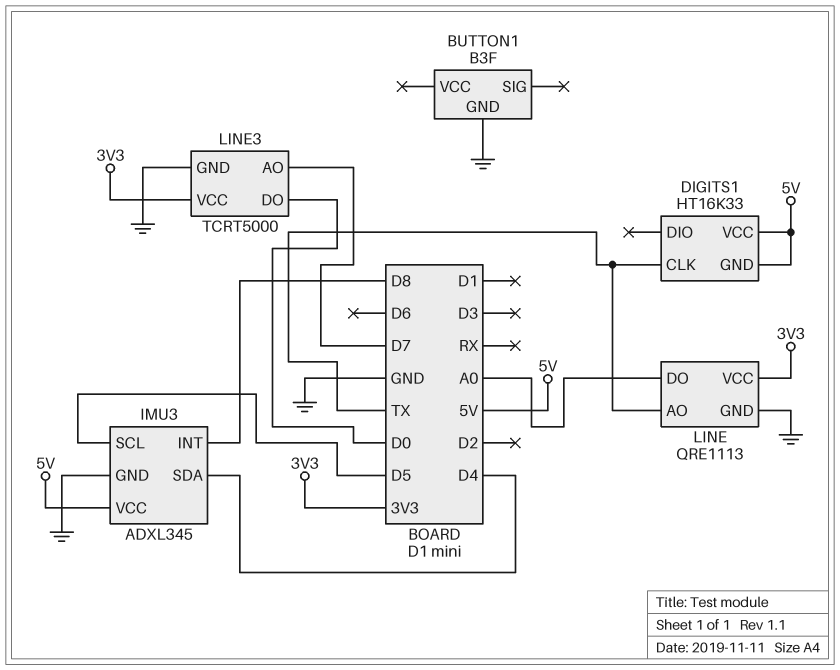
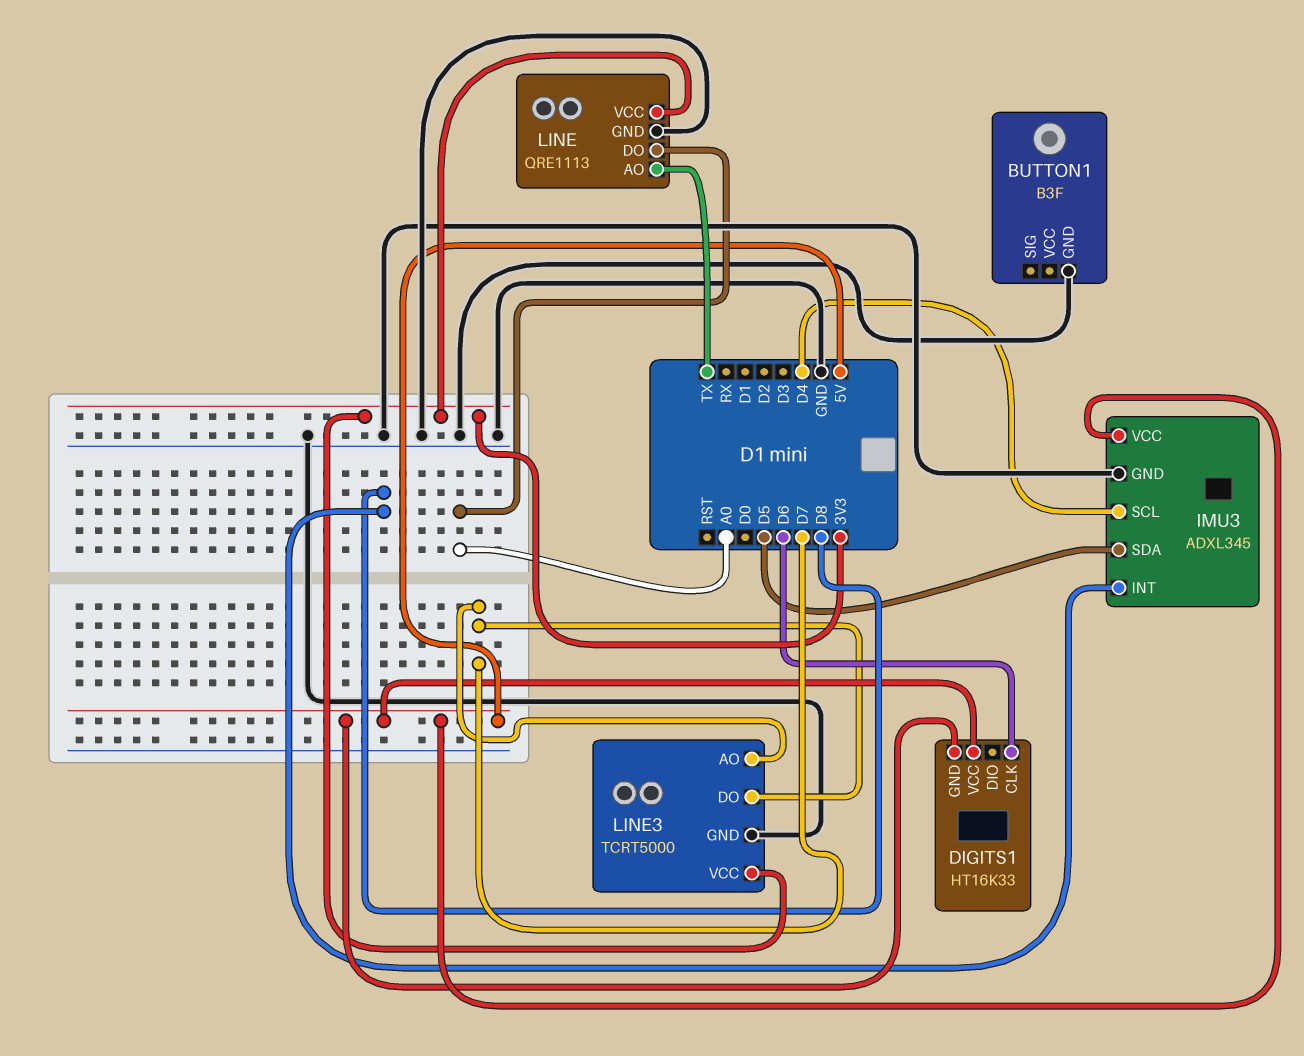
DIGITS1 pin CLK: TX -> D6
IMU3 pin SCL: D5 -> D4
IMU3 pin SDA: D4 -> D5
LINE3 pin DO: D0 -> D7

